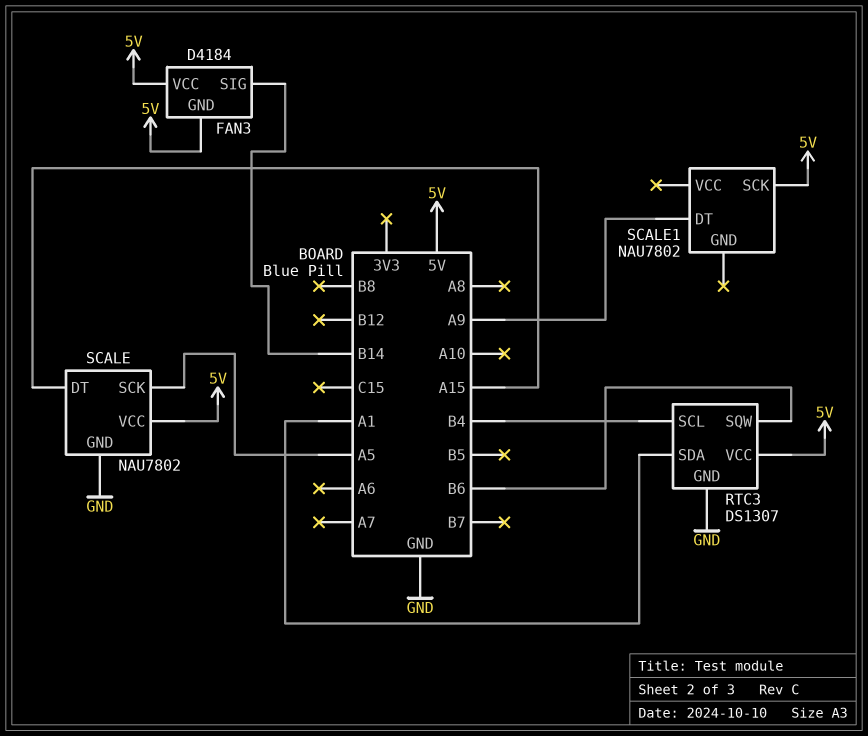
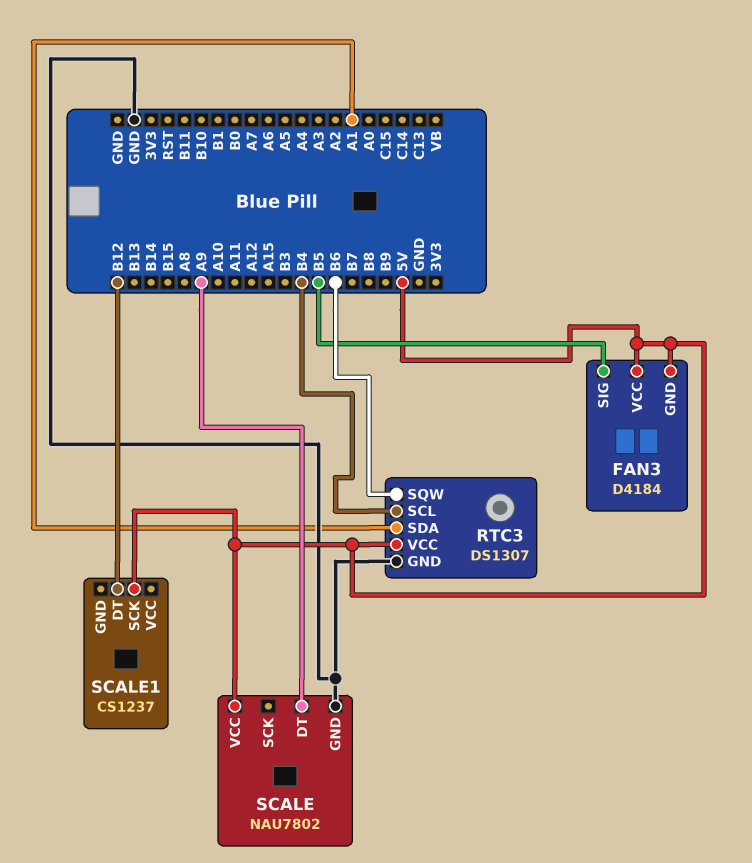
FAN3 pin SIG: B14 -> B5
SCALE pin DT: A15 -> A9
SCALE pin SCK: A5 -> none
SCALE1: NAU7802 -> CS1237
SCALE1 pin DT: A9 -> B12

